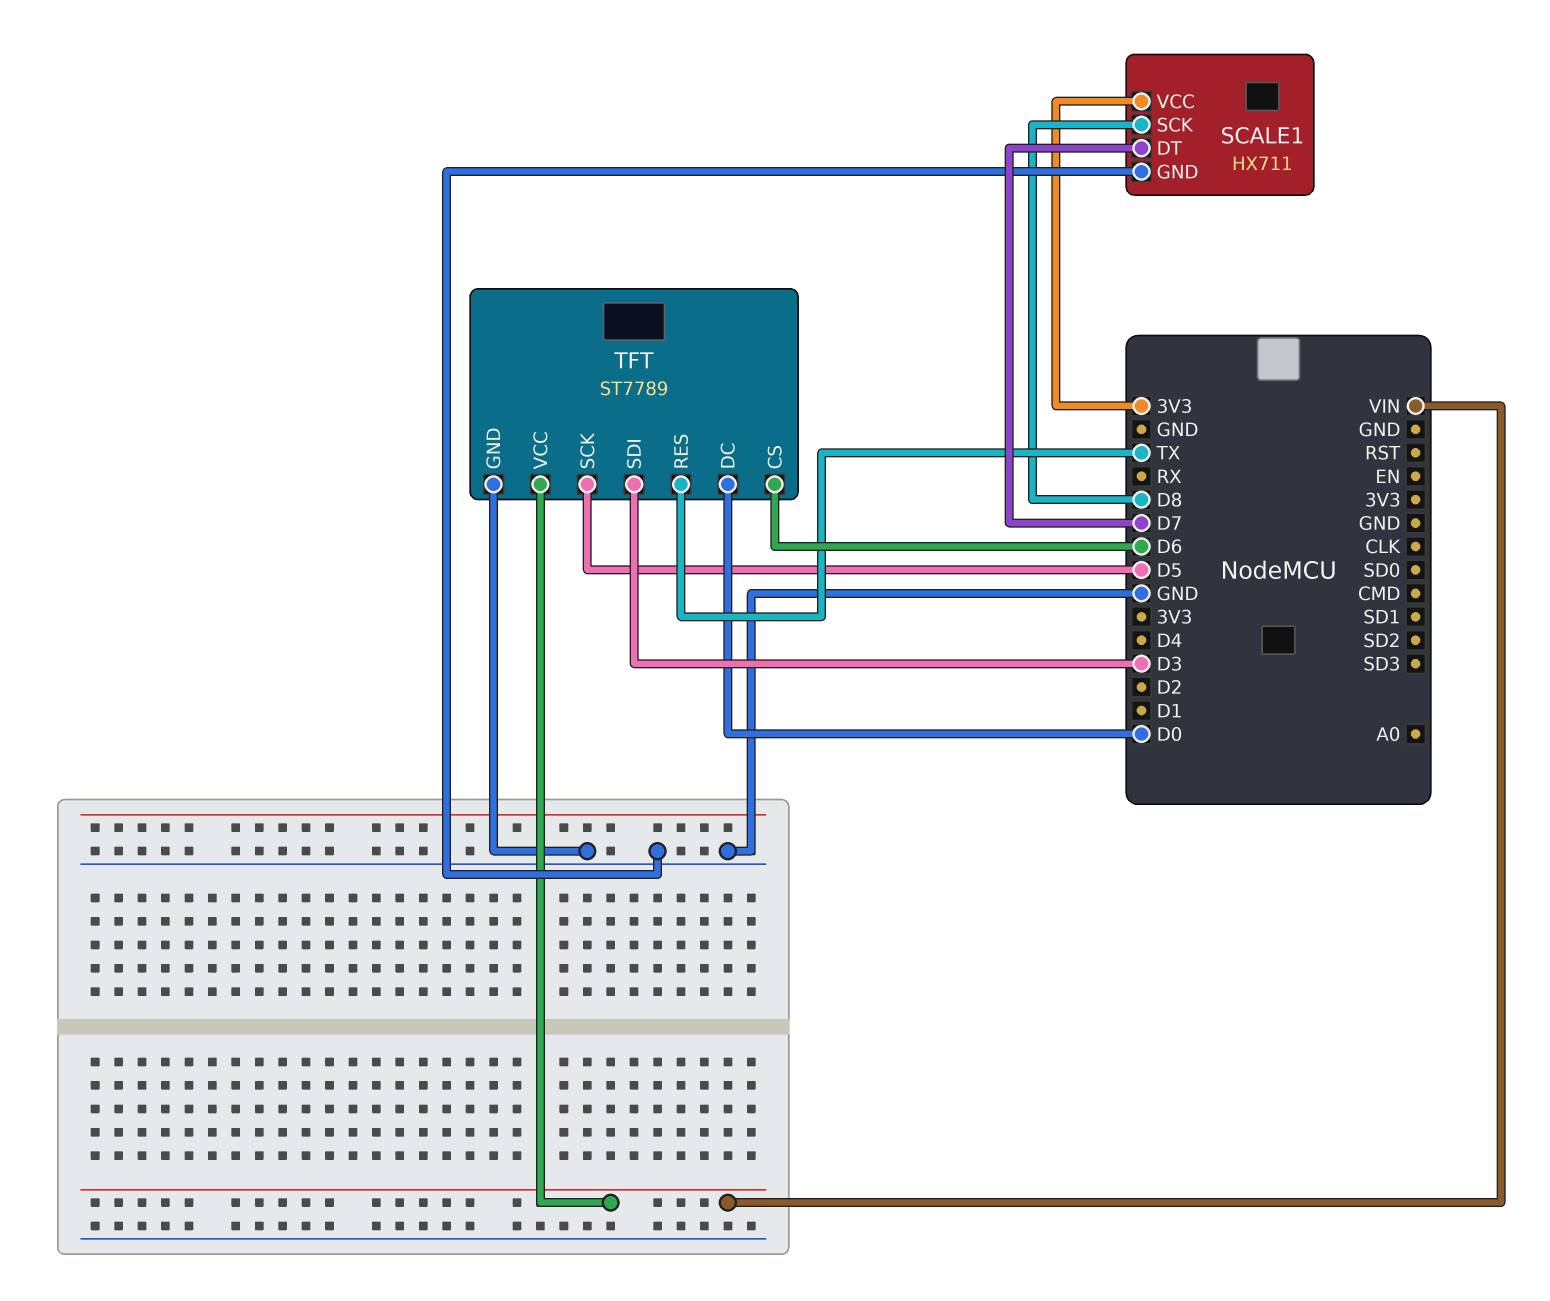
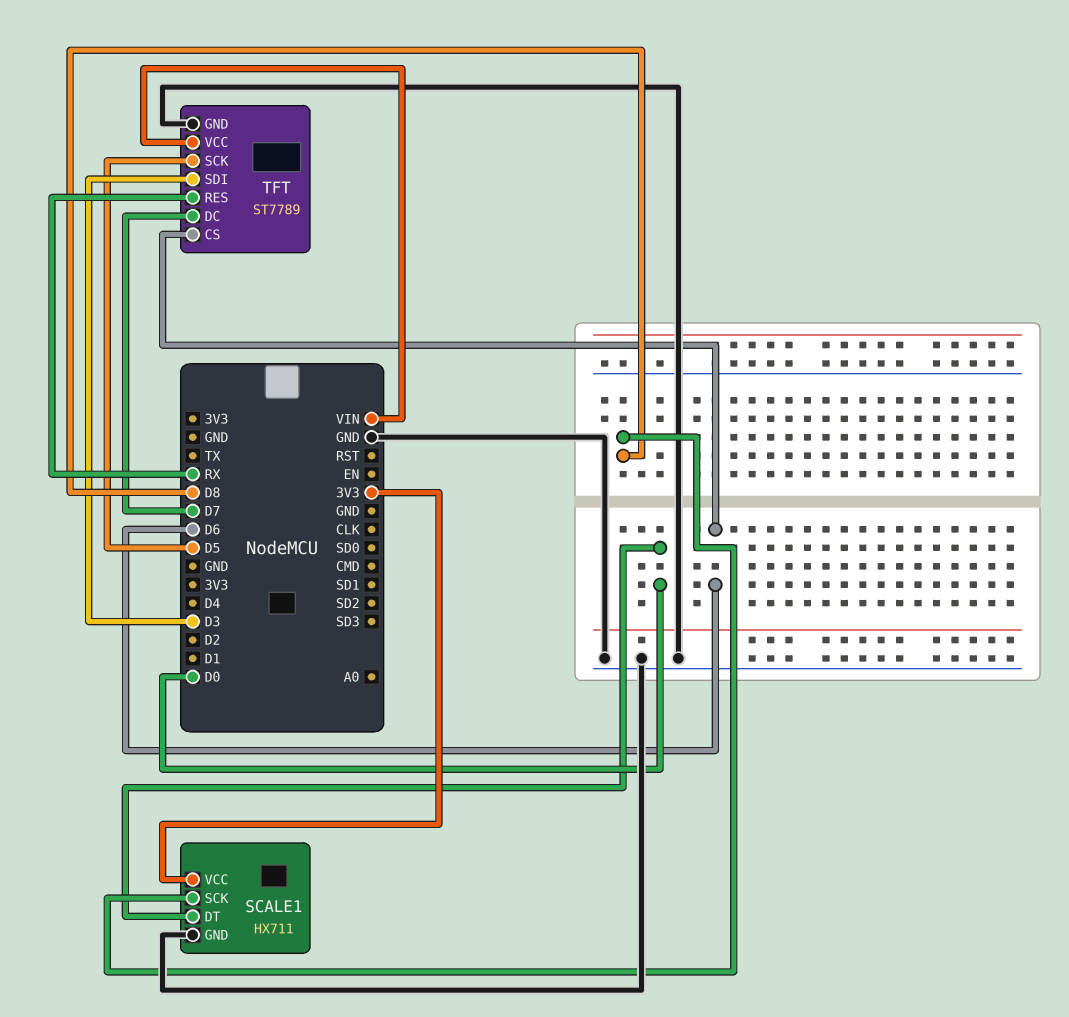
SCALE1 pin DT: D7 -> D0
TFT pin DC: D0 -> D7
TFT pin RES: TX -> RX

